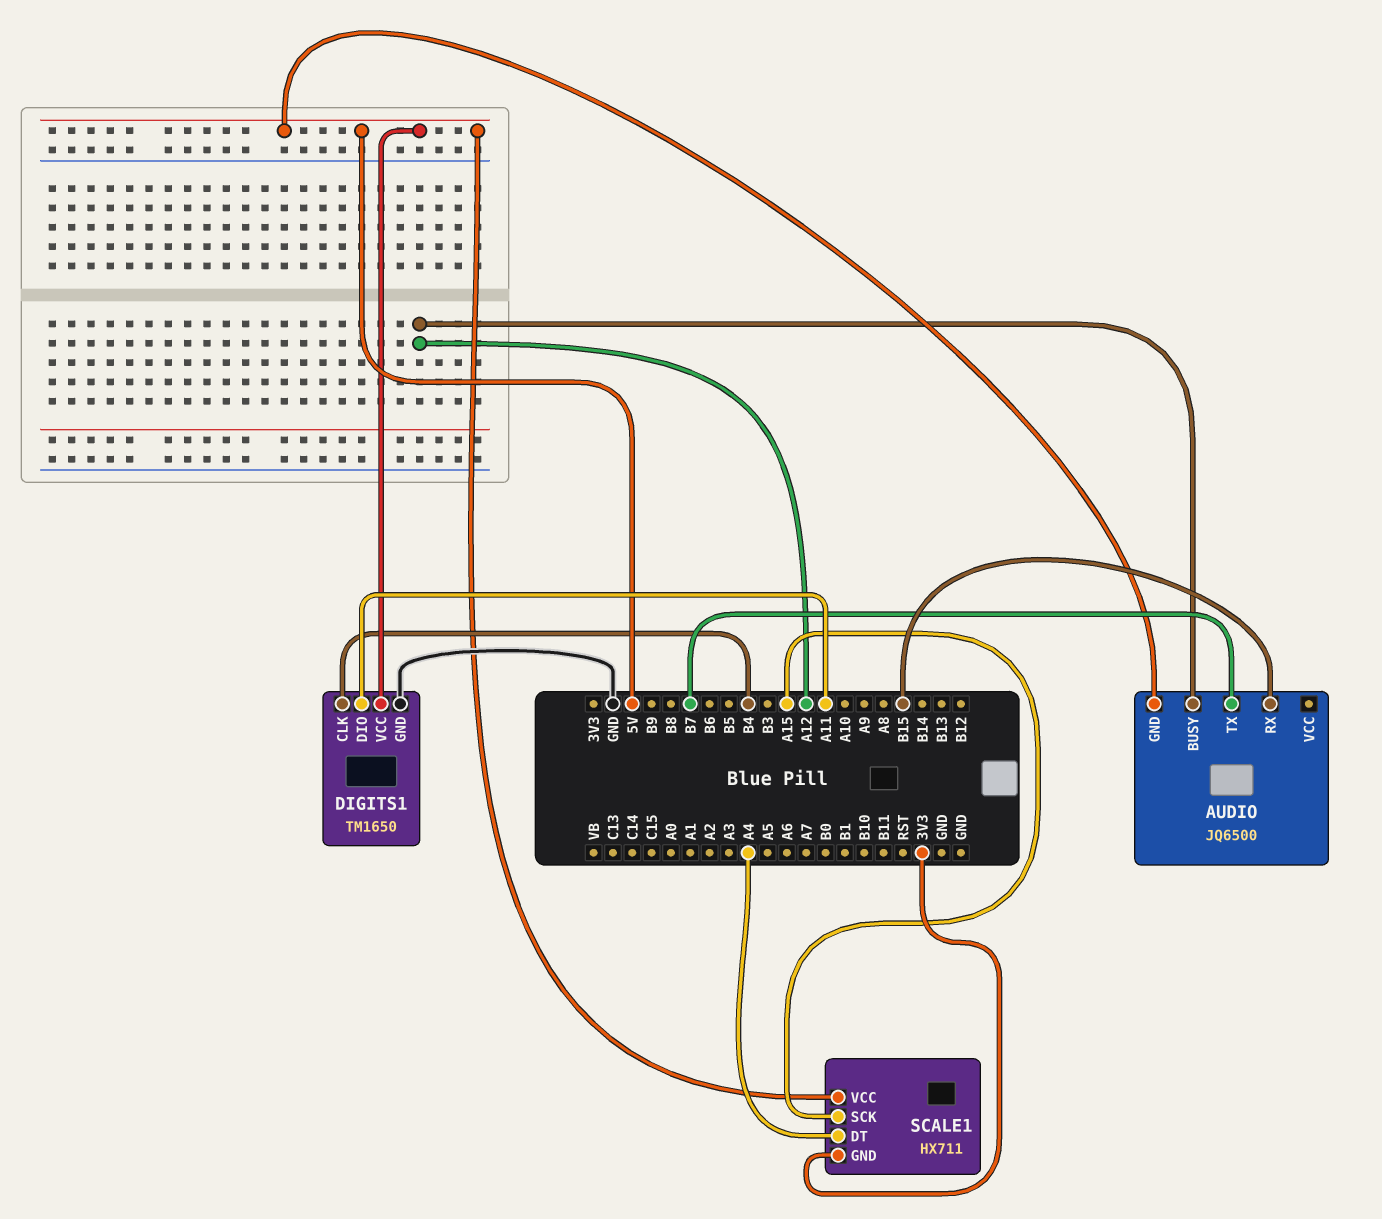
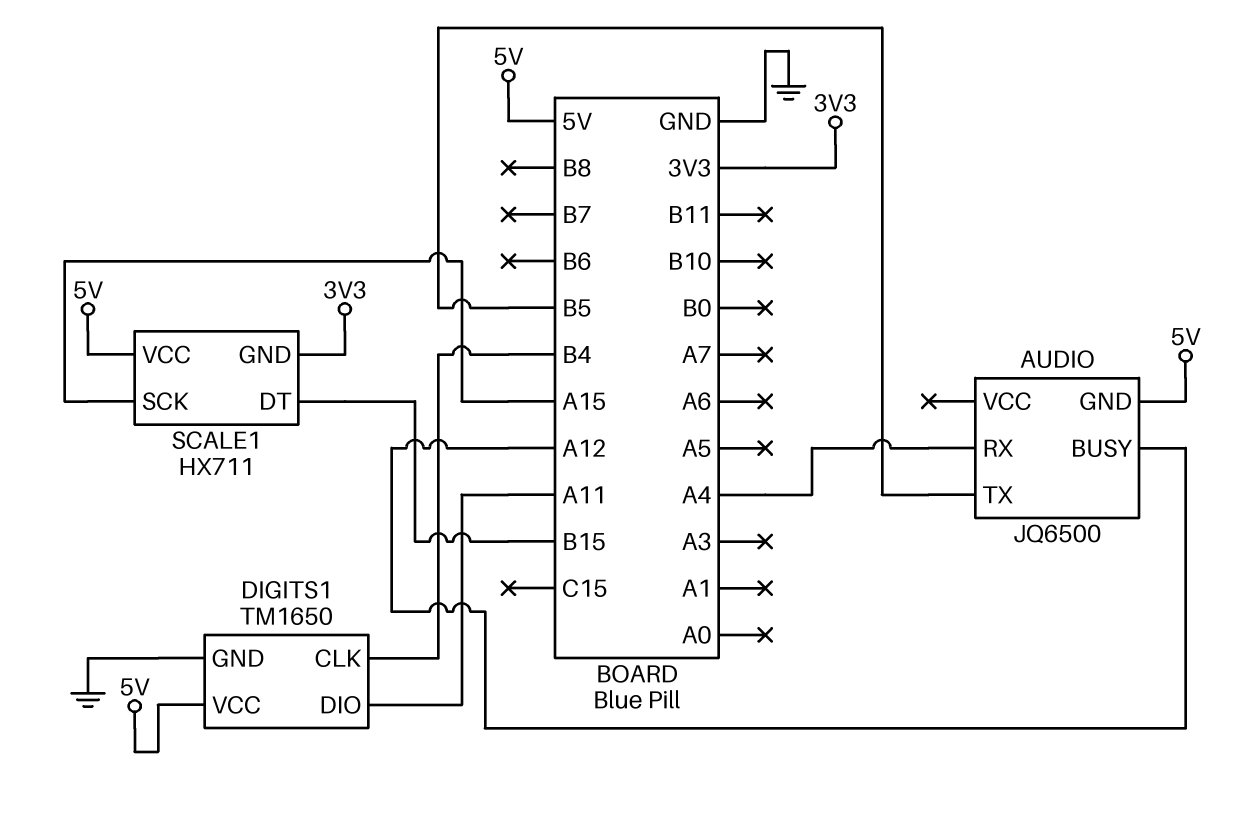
AUDIO pin RX: B15 -> A4
AUDIO pin TX: B7 -> B5
SCALE1 pin DT: A4 -> B15

